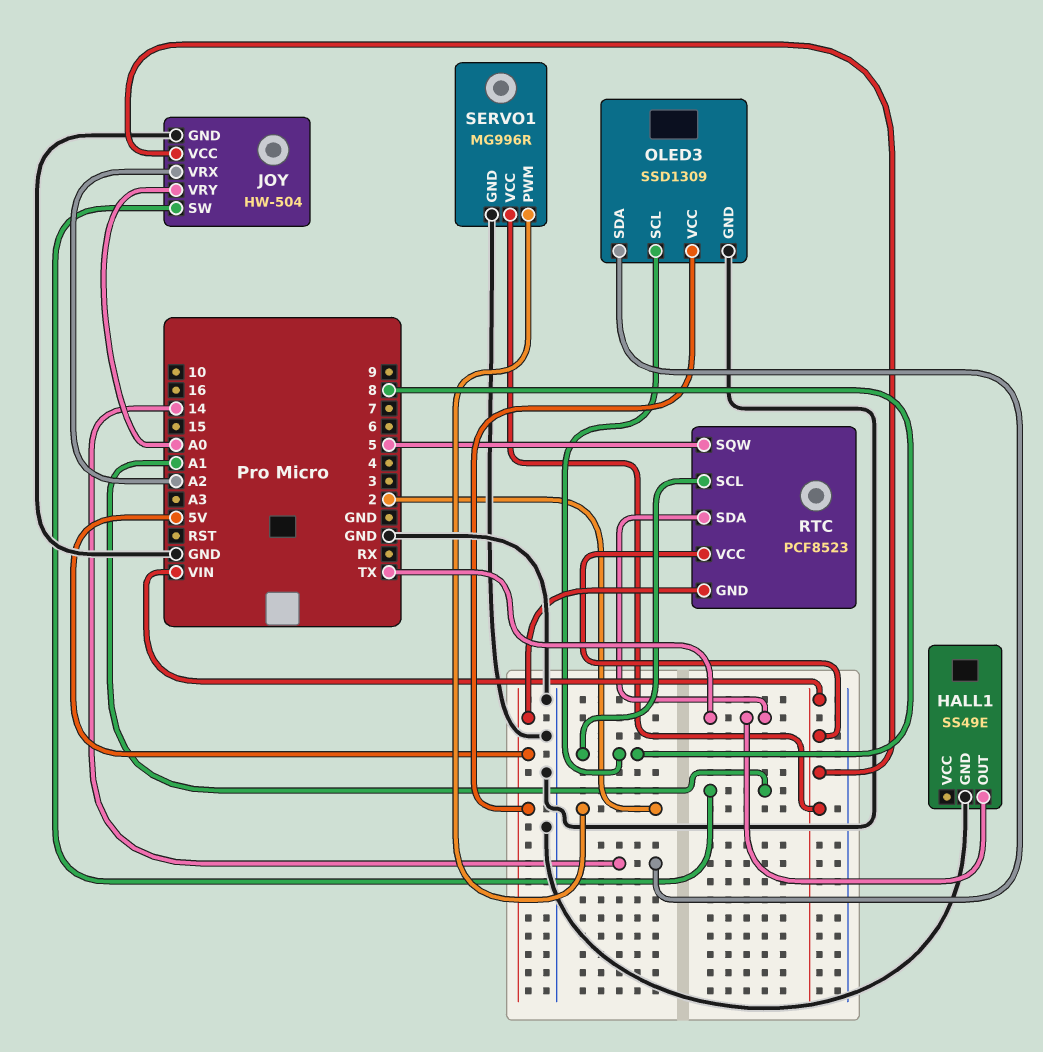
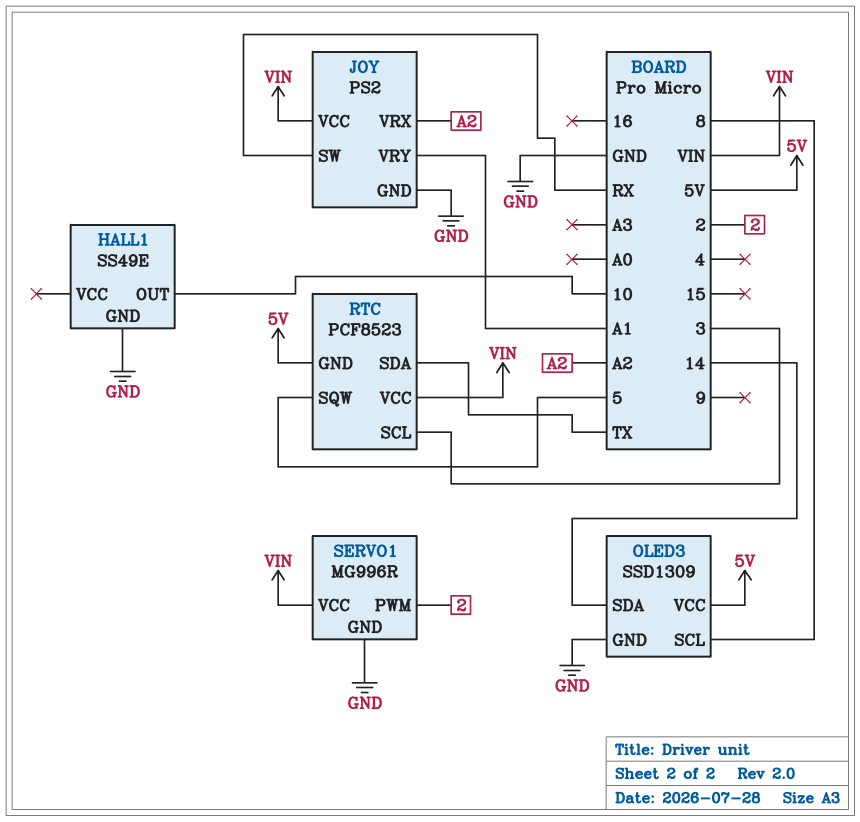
HALL1 pin OUT: TX -> 10
JOY: HW-504 -> PS2
JOY pin SW: A1 -> RX
JOY pin VRY: A0 -> A1
RTC pin SCL: 8 -> 3

